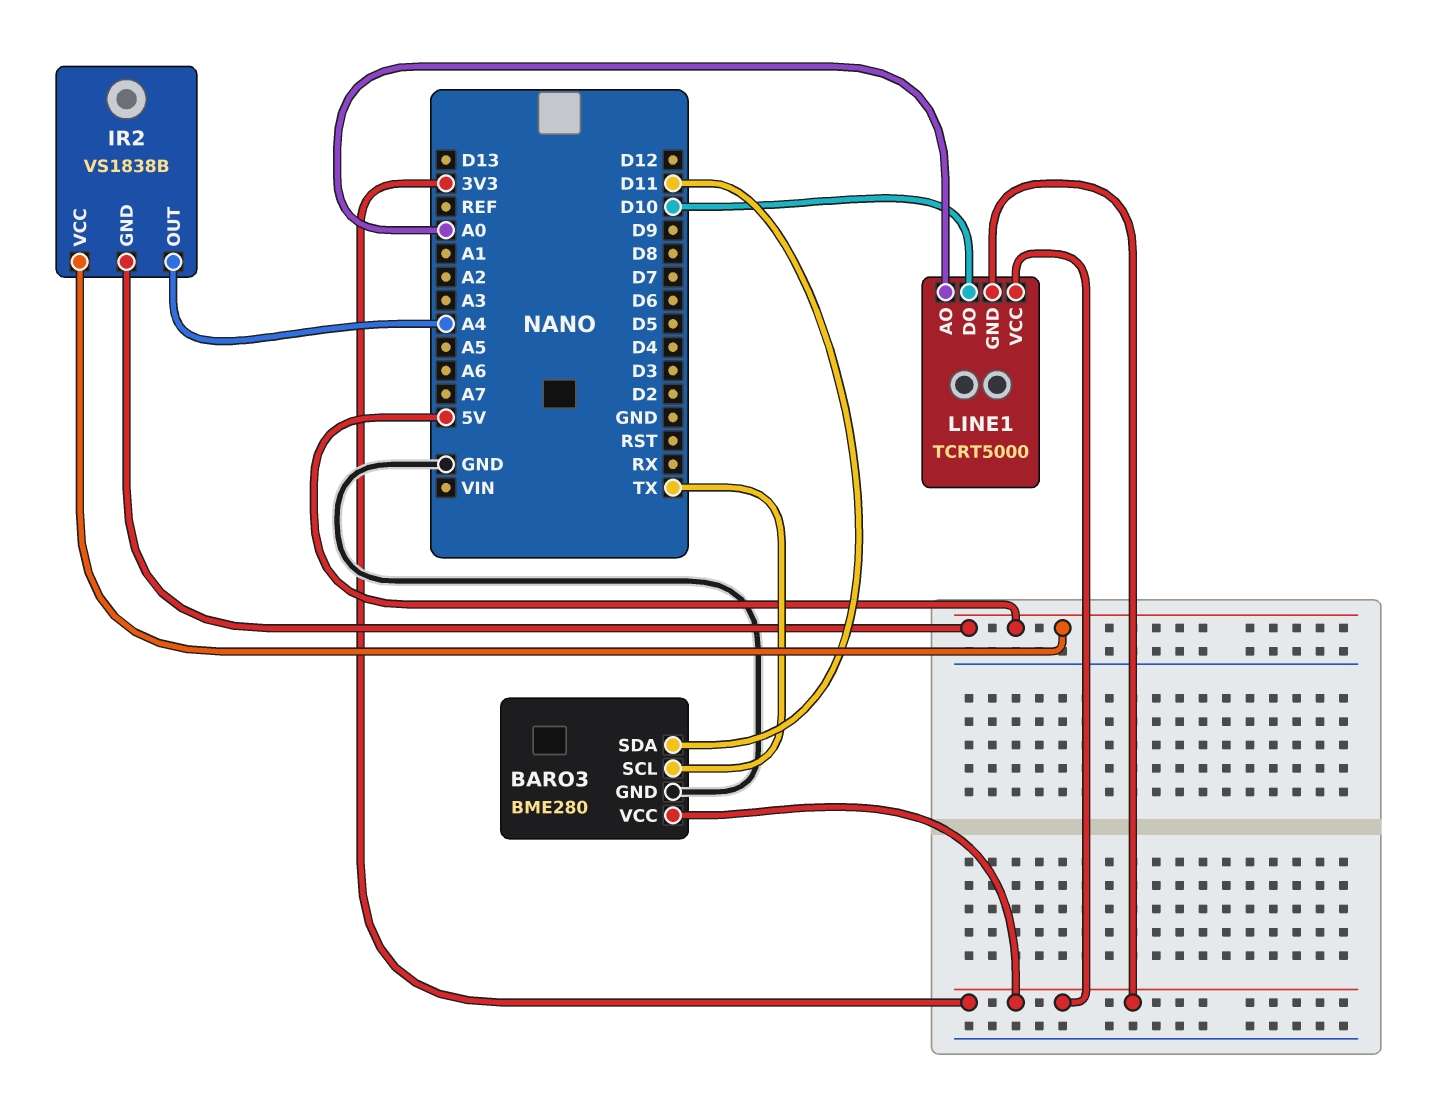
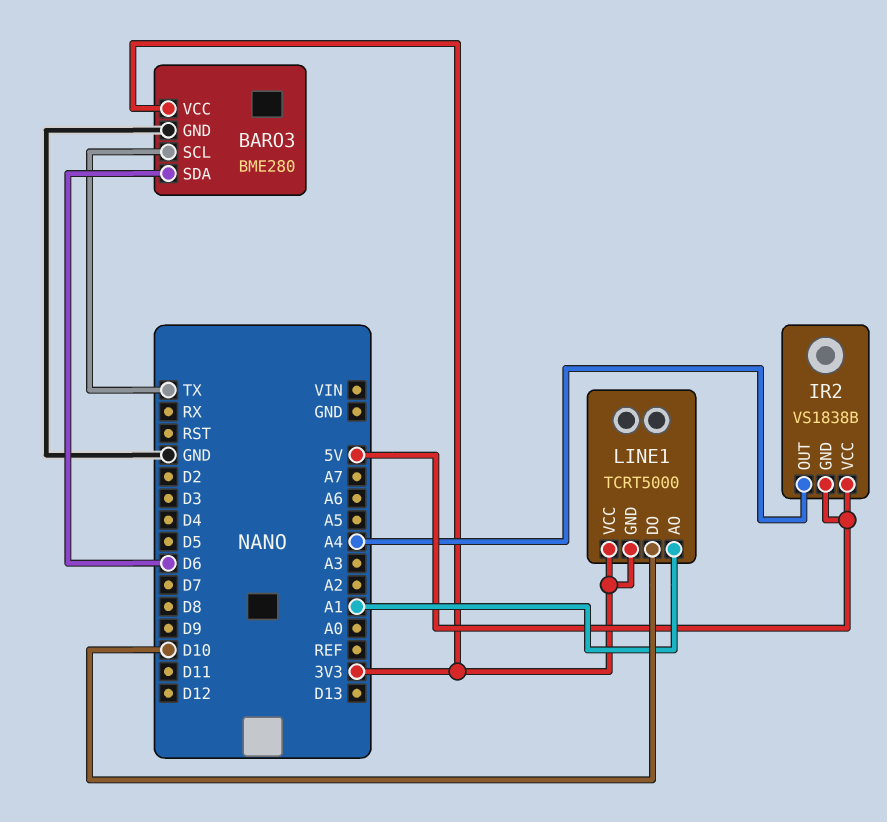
BARO3 pin SDA: D11 -> D6
LINE1 pin AO: A0 -> A1

